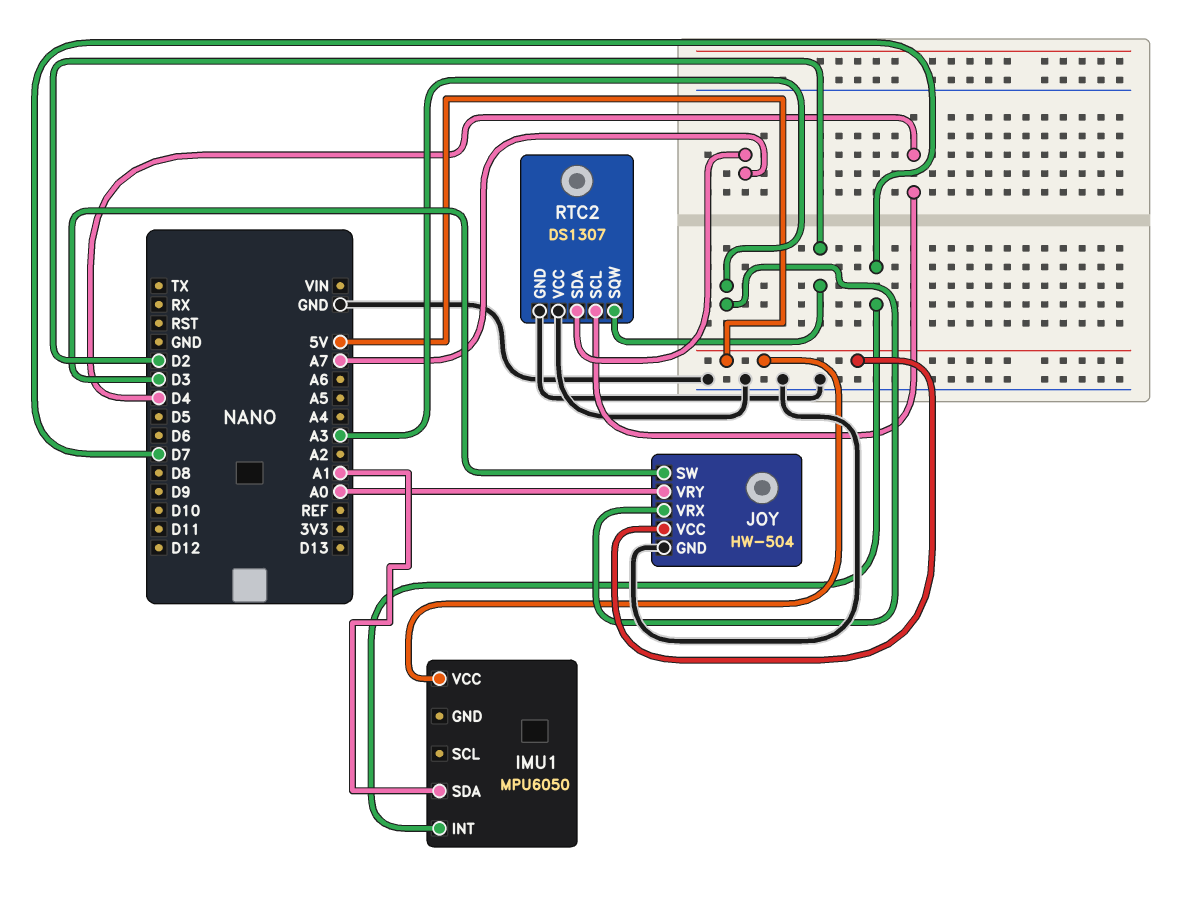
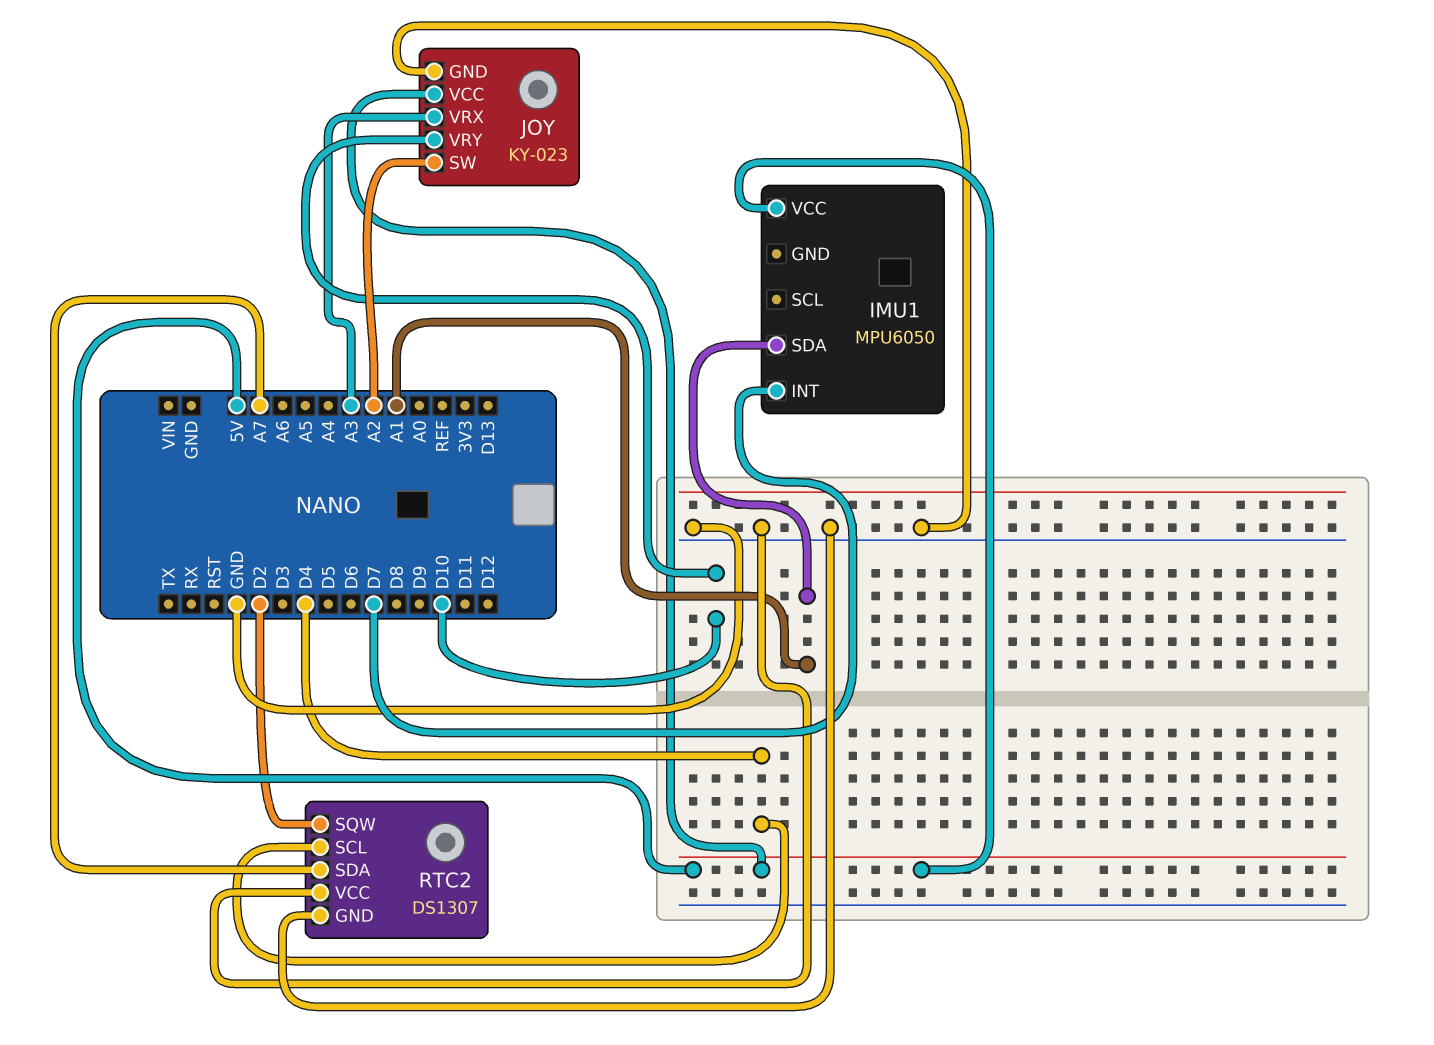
JOY: HW-504 -> KY-023
JOY pin SW: D3 -> A2
JOY pin VRY: A0 -> D10

